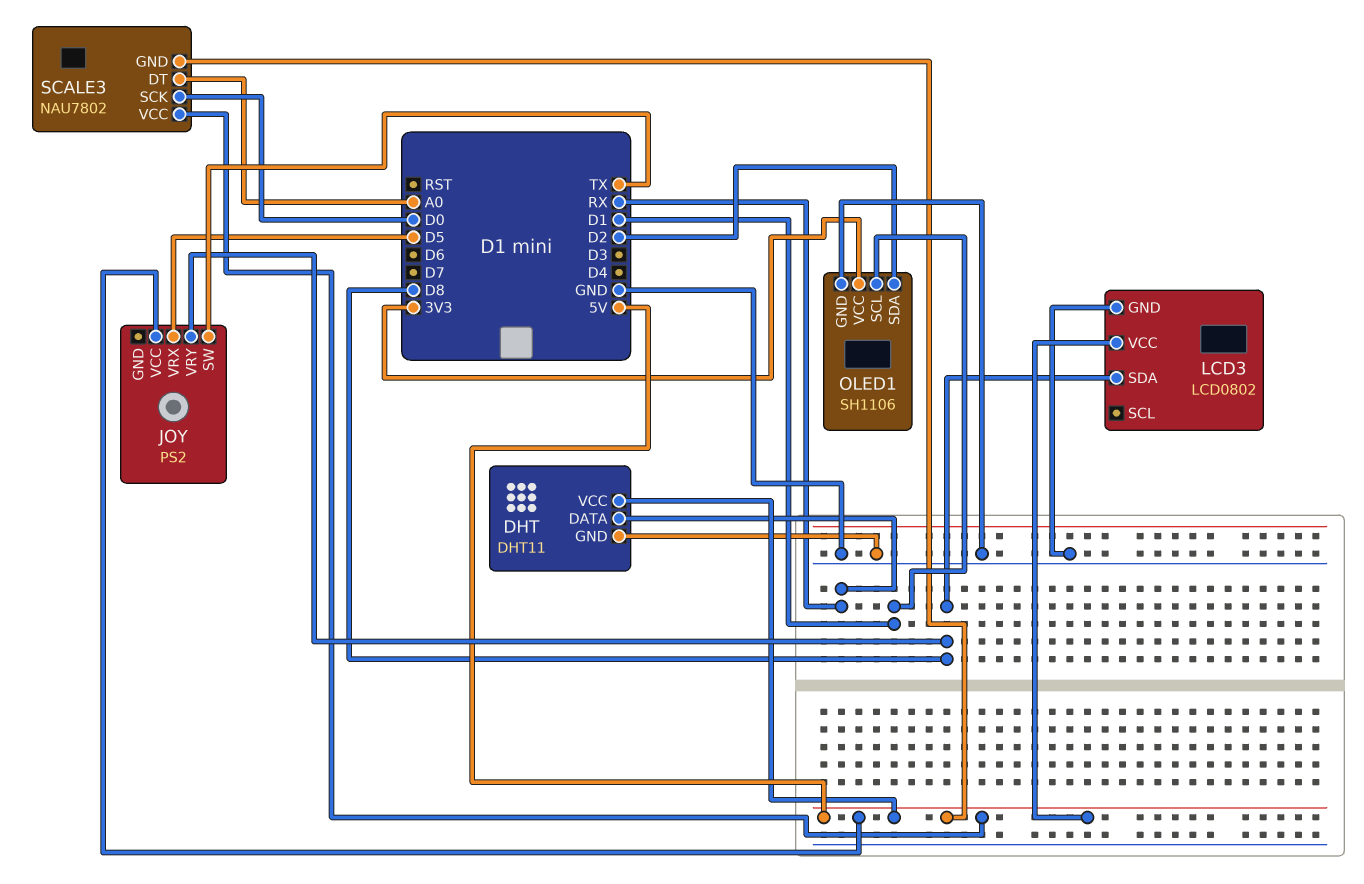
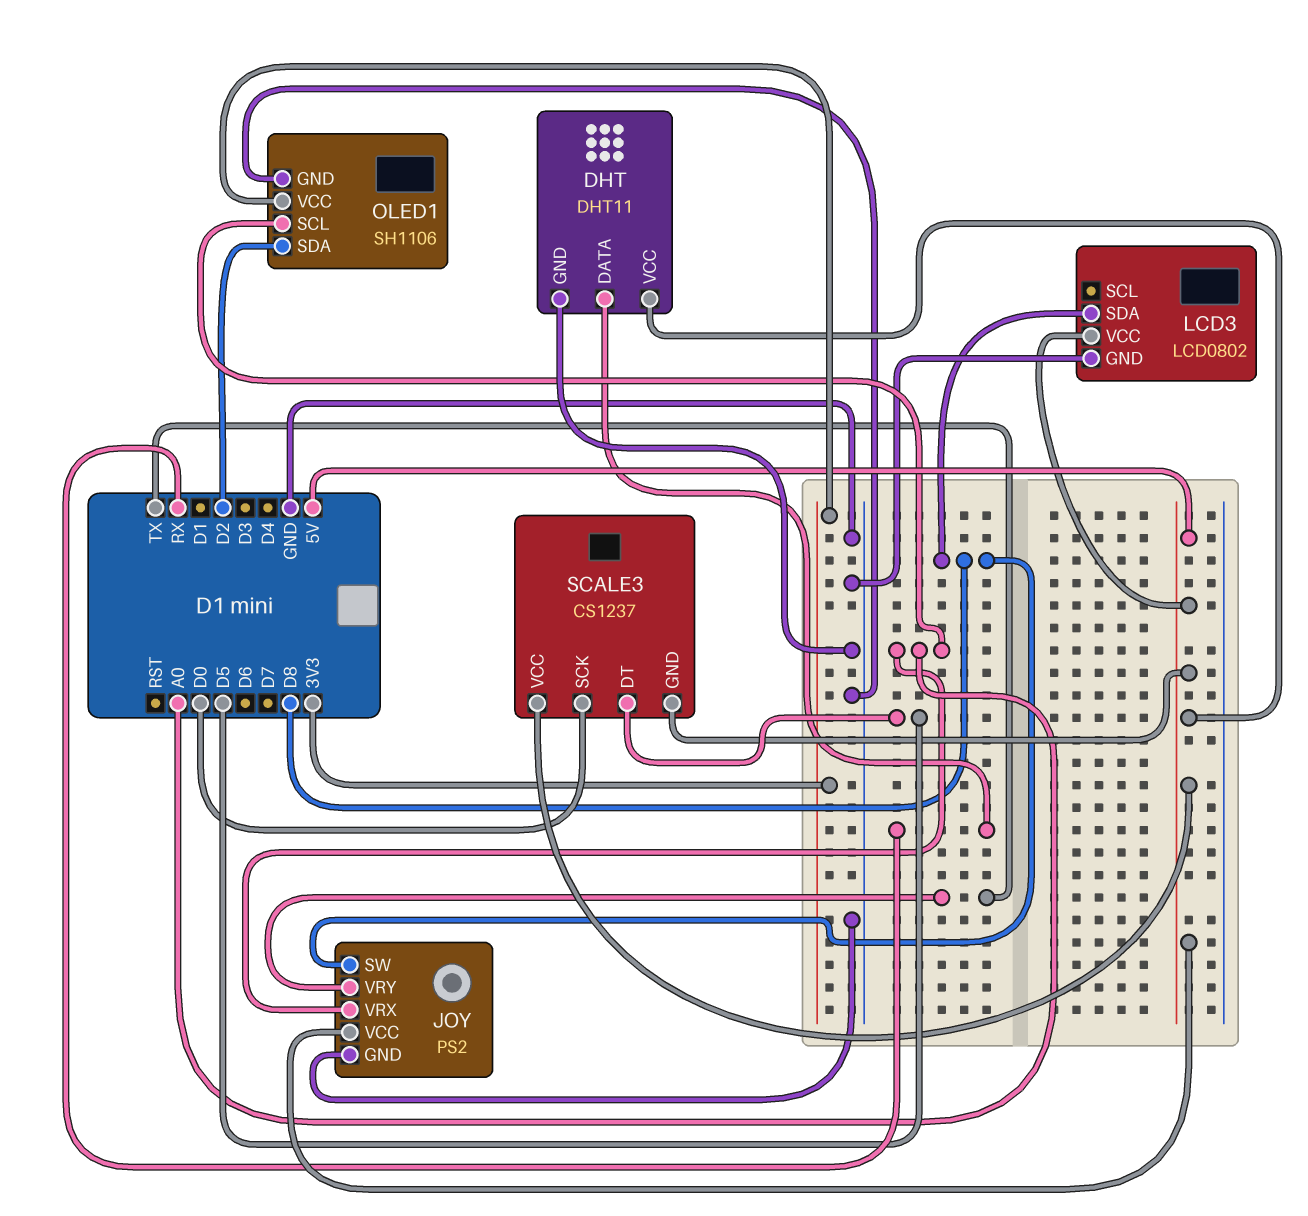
JOY pin GND: none -> GND
JOY pin SW: TX -> D8
JOY pin VRX: D5 -> A0
JOY pin VRY: D8 -> TX
OLED1 pin SCL: D1 -> A0
SCALE3: NAU7802 -> CS1237
SCALE3 pin DT: A0 -> D5

